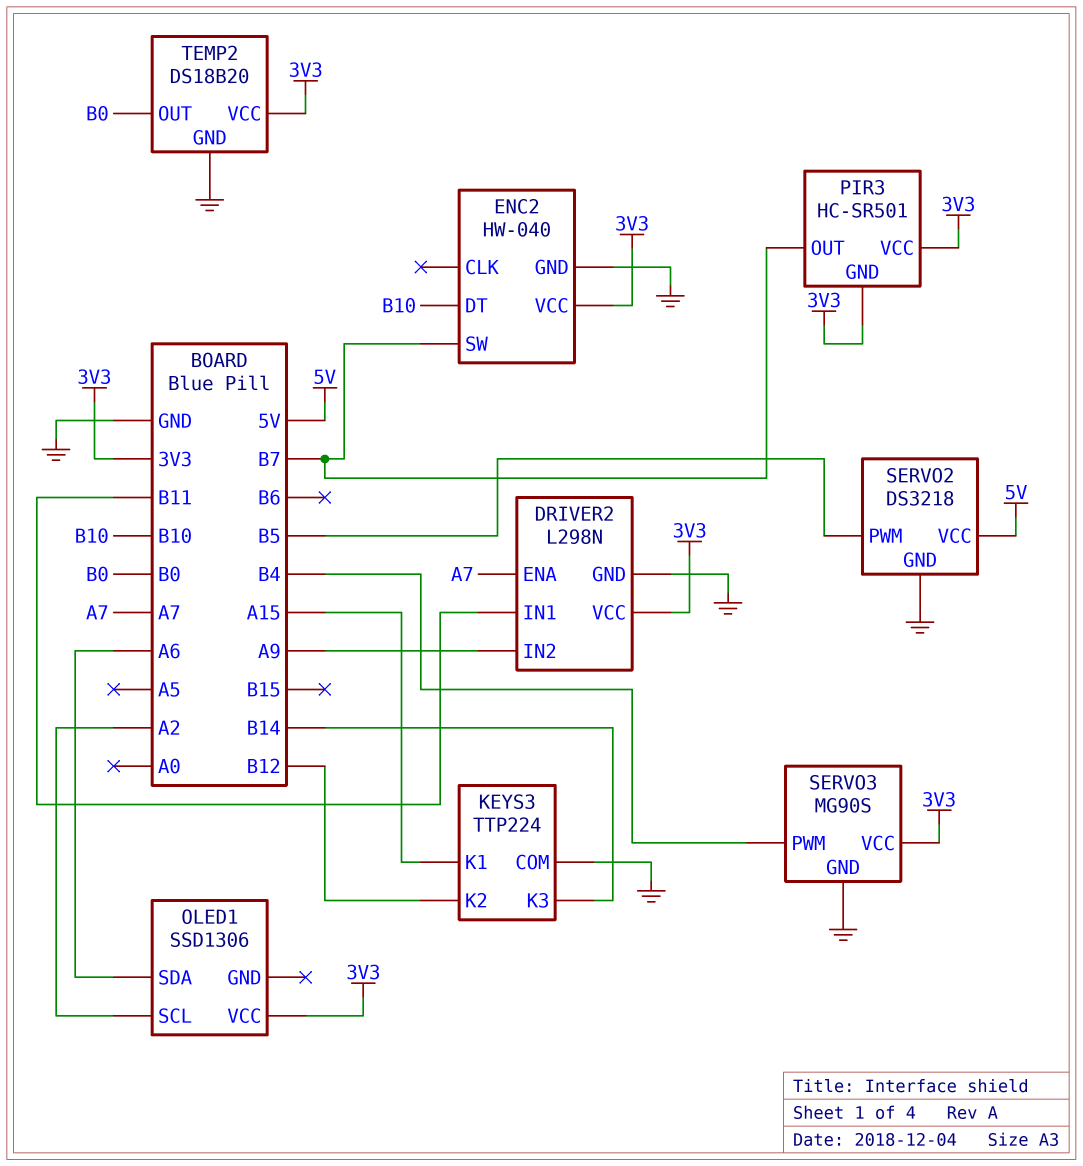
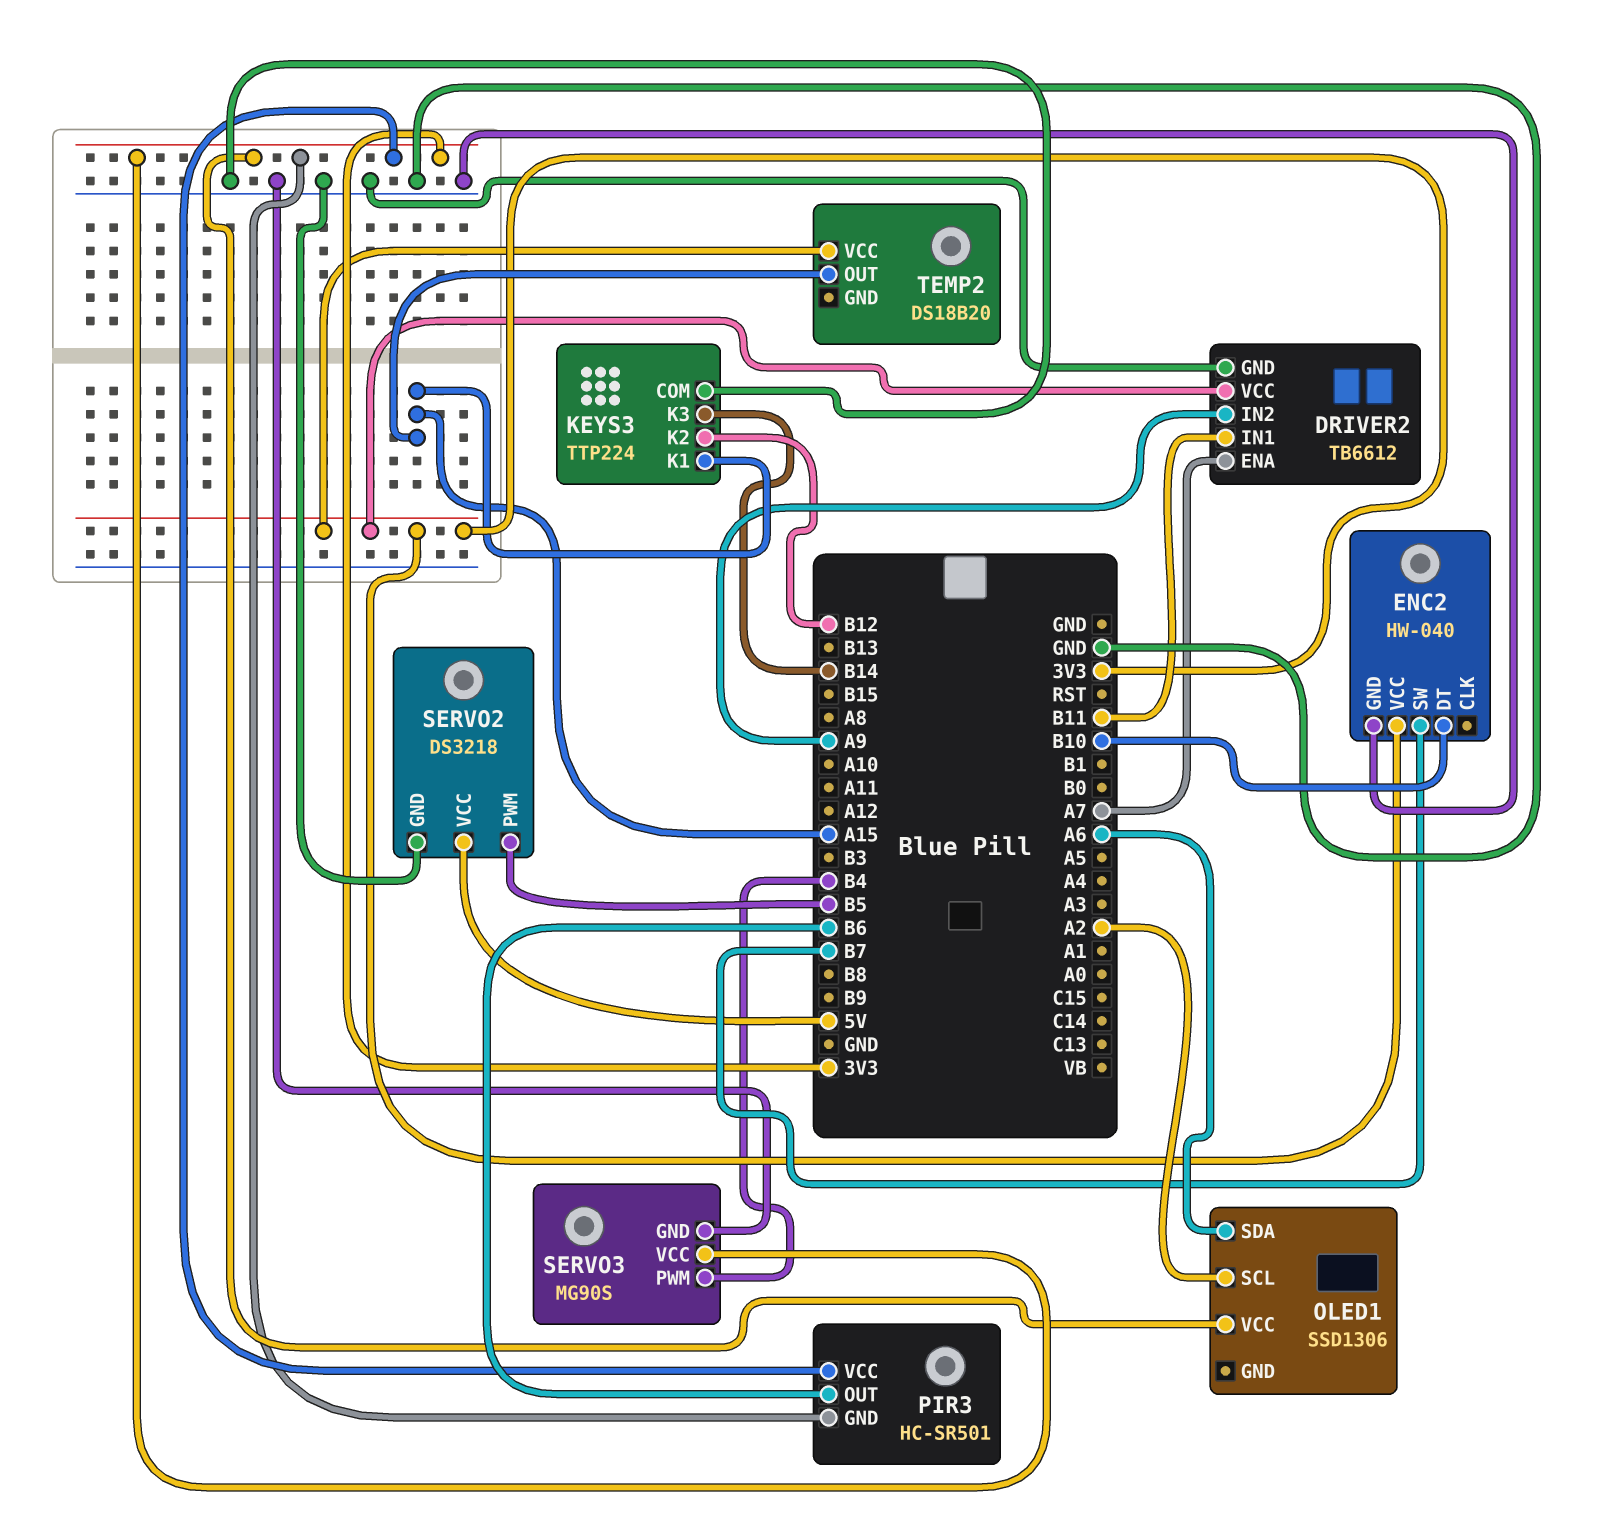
DRIVER2: L298N -> TB6612
PIR3 pin OUT: B7 -> B6
TEMP2 pin GND: GND -> none
TEMP2 pin OUT: B0 -> A15

